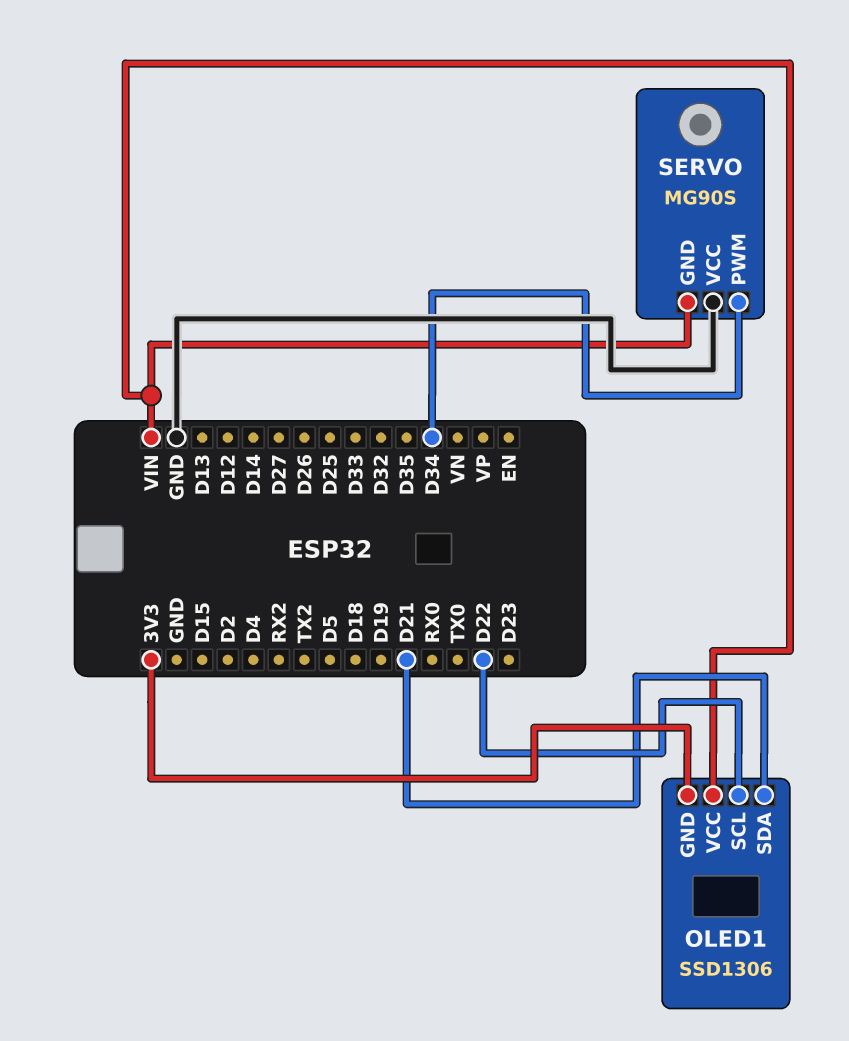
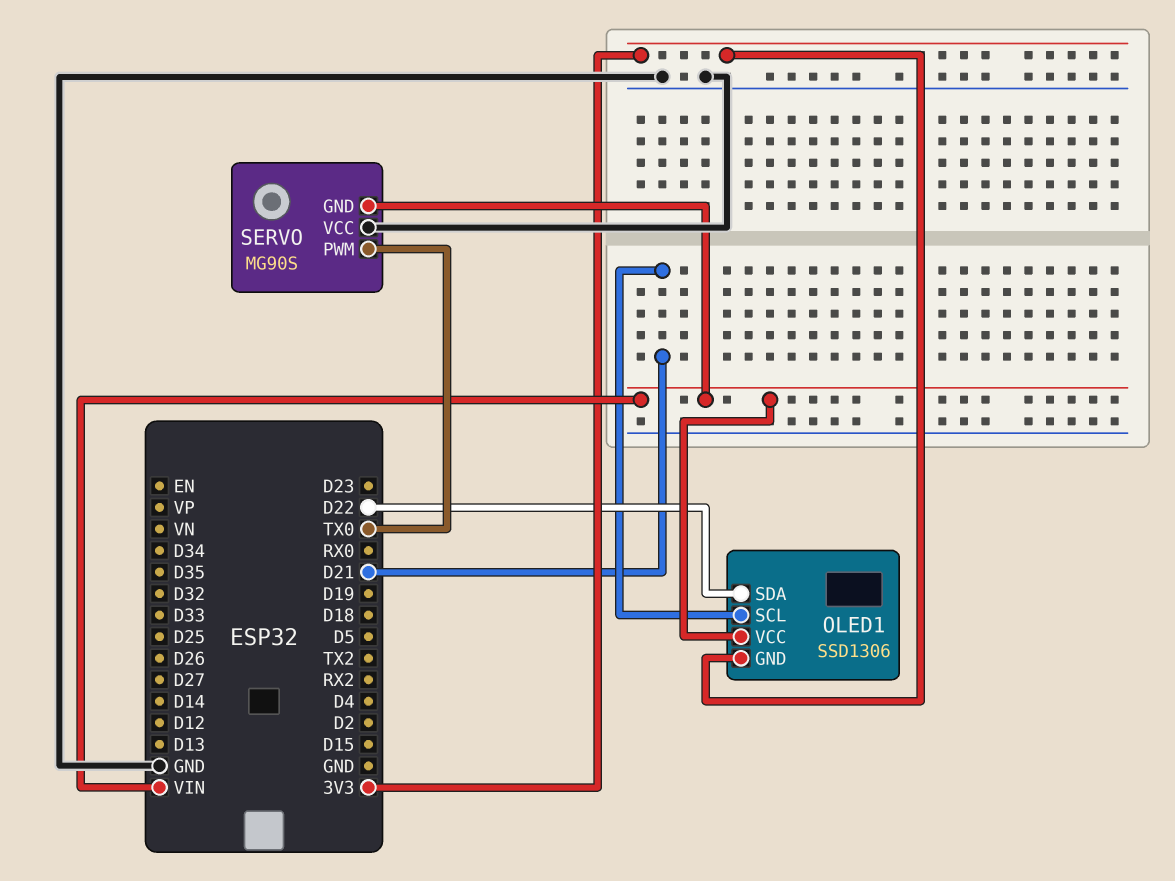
OLED1 pin SCL: D22 -> D21
OLED1 pin SDA: D21 -> D22
SERVO pin PWM: D34 -> TX0

